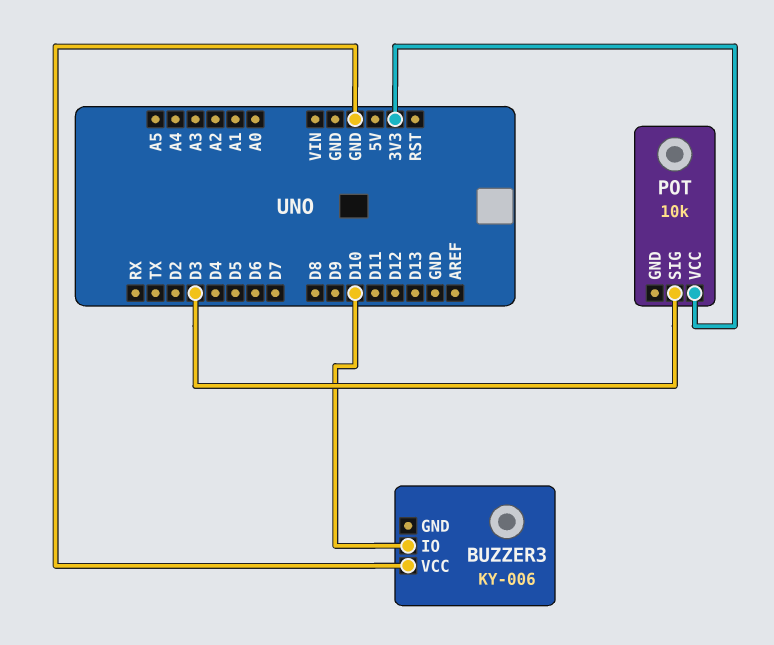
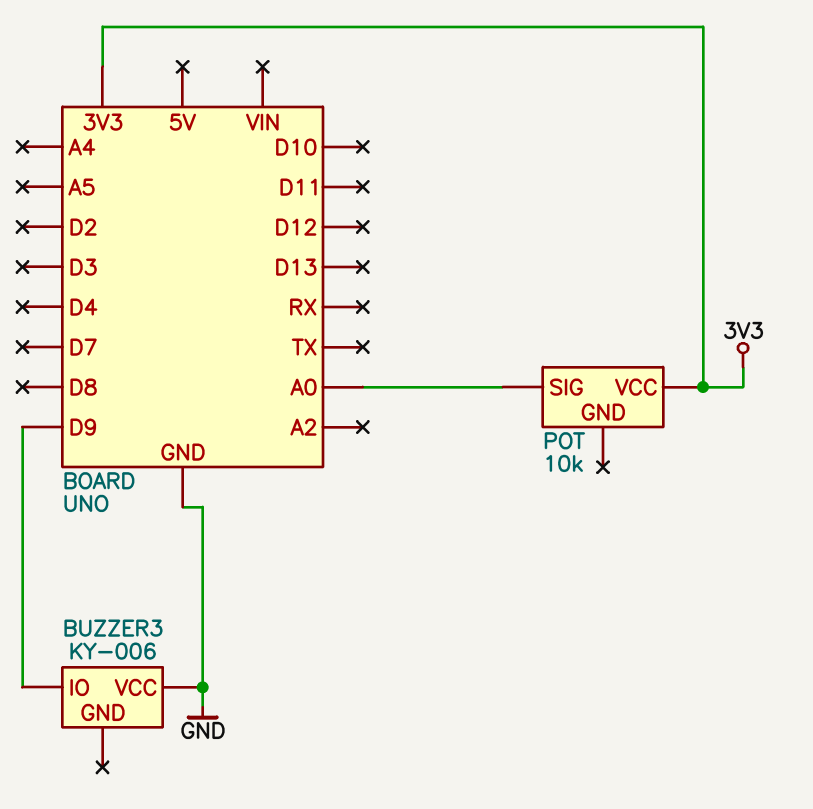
BUZZER3 pin IO: D10 -> D9
POT pin SIG: D3 -> A0

